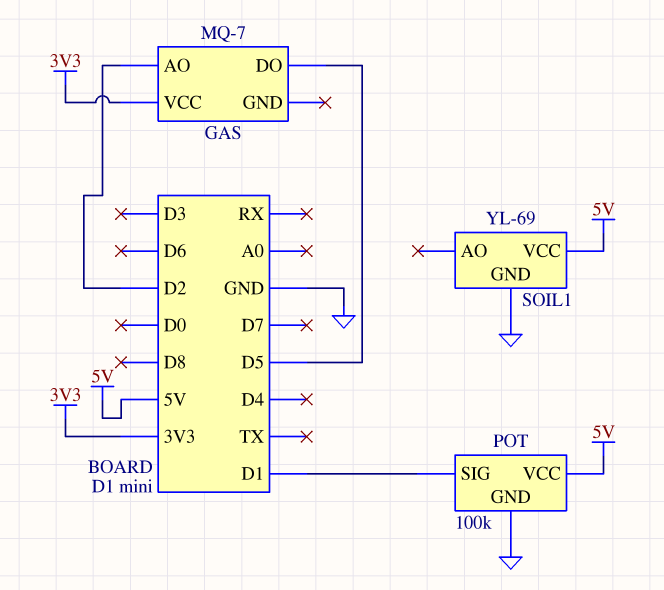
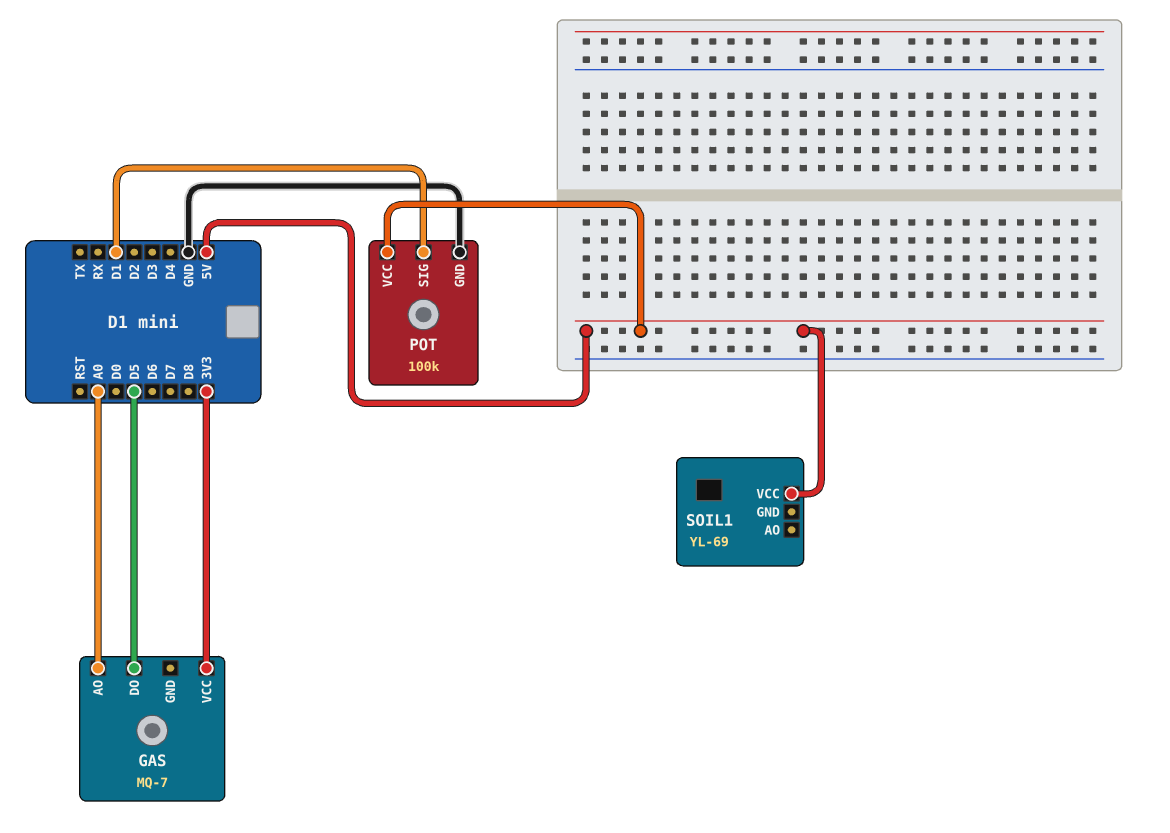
GAS pin AO: D2 -> A0
SOIL1 pin GND: GND -> none

